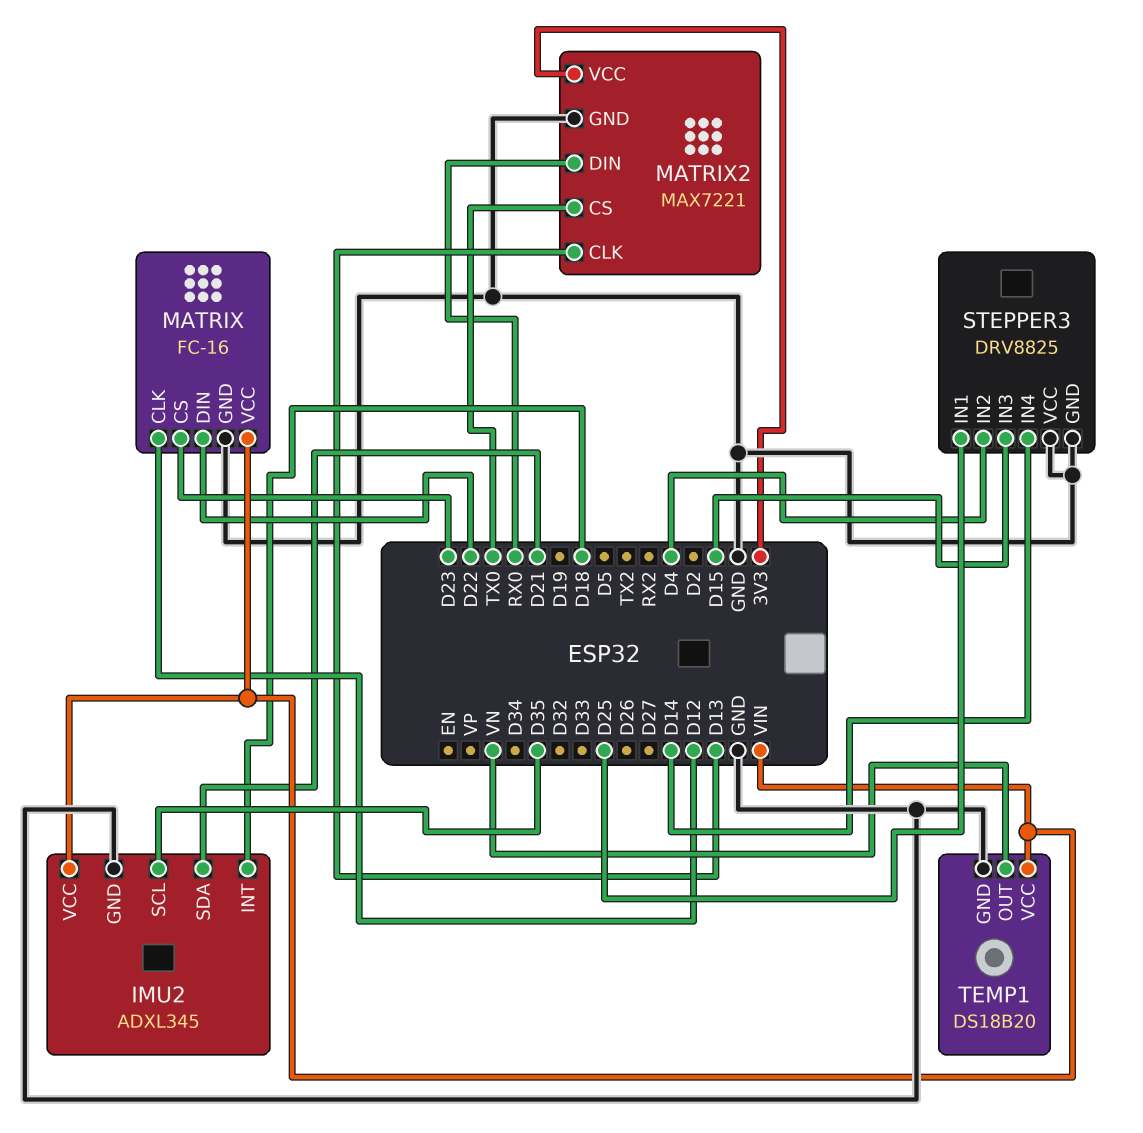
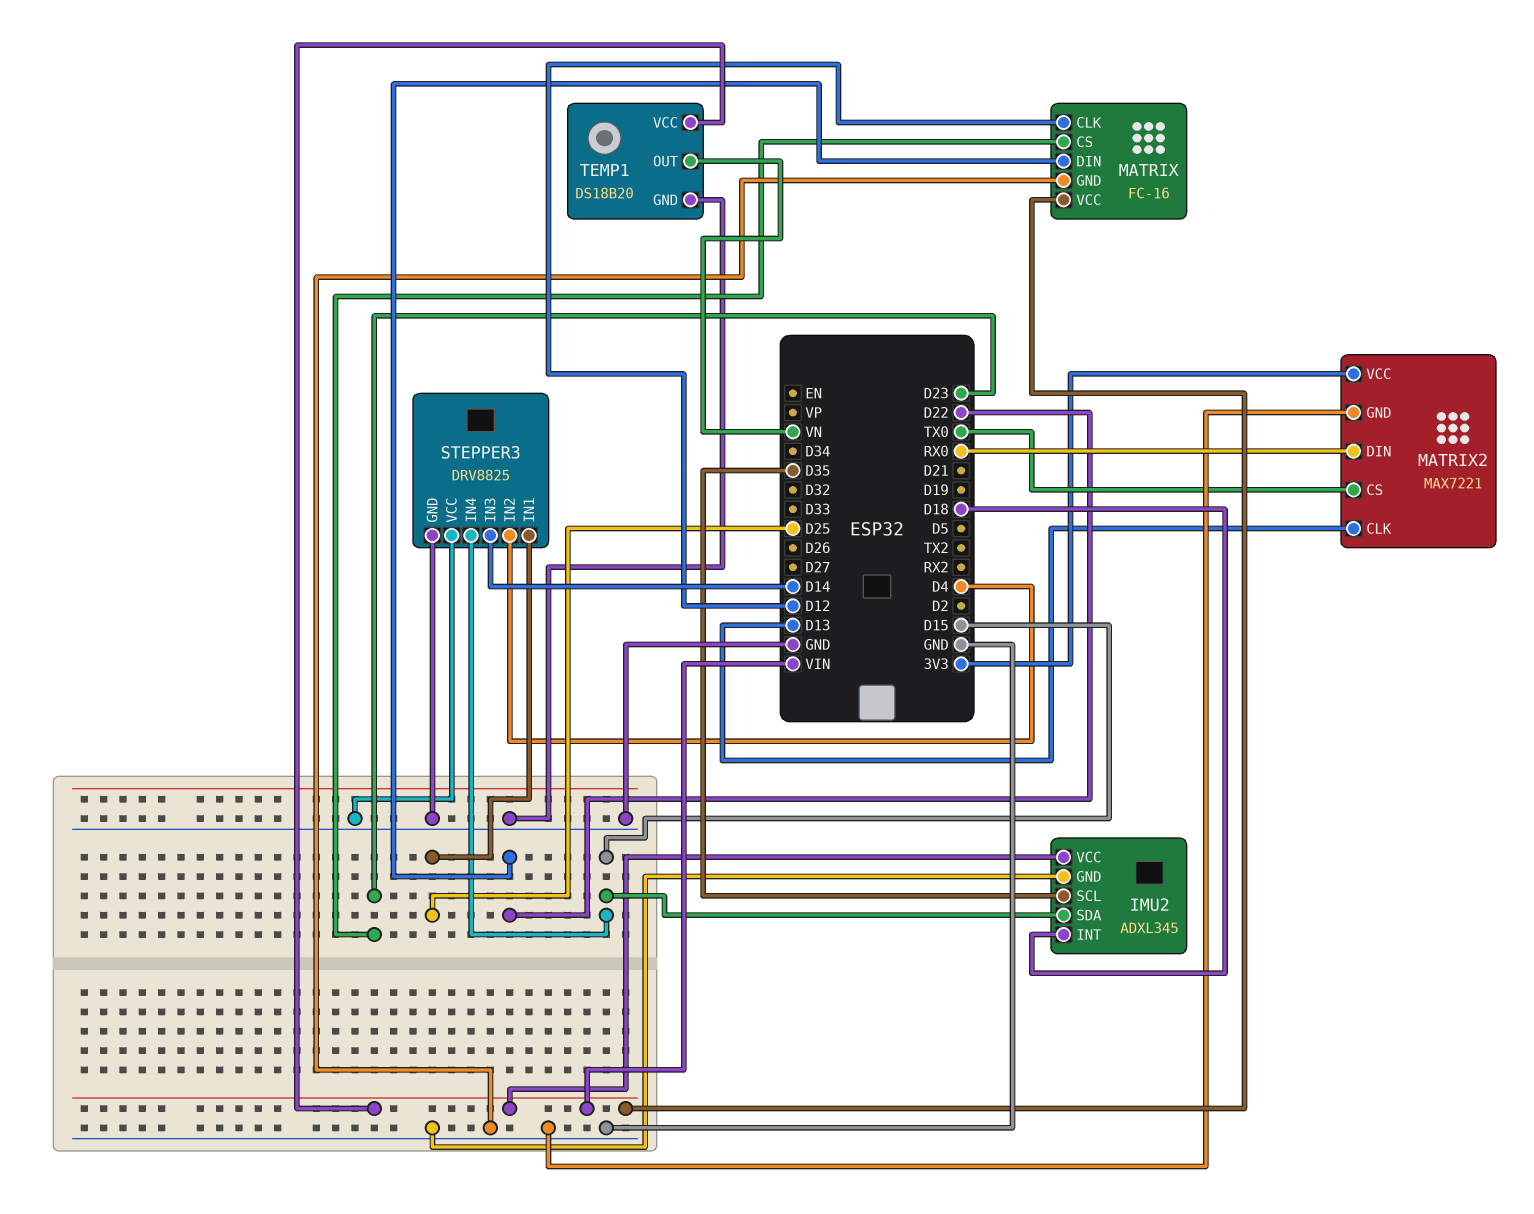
IMU2 pin SDA: D21 -> D15
STEPPER3 pin IN3: D15 -> D14
STEPPER3 pin IN4: D14 -> D15

